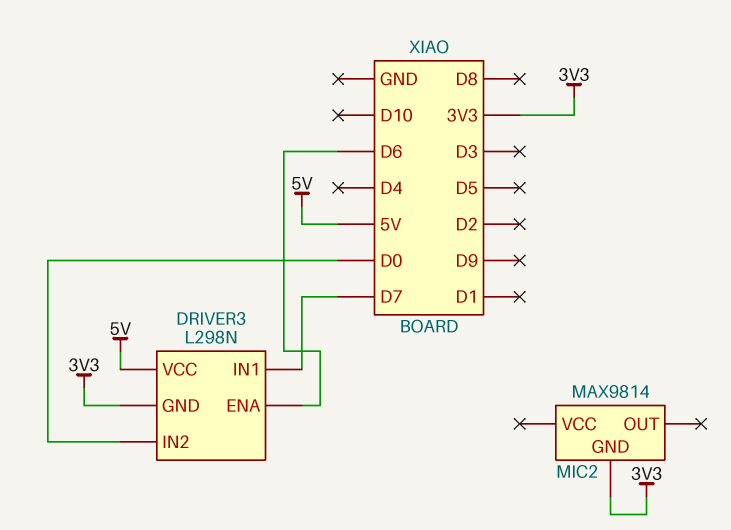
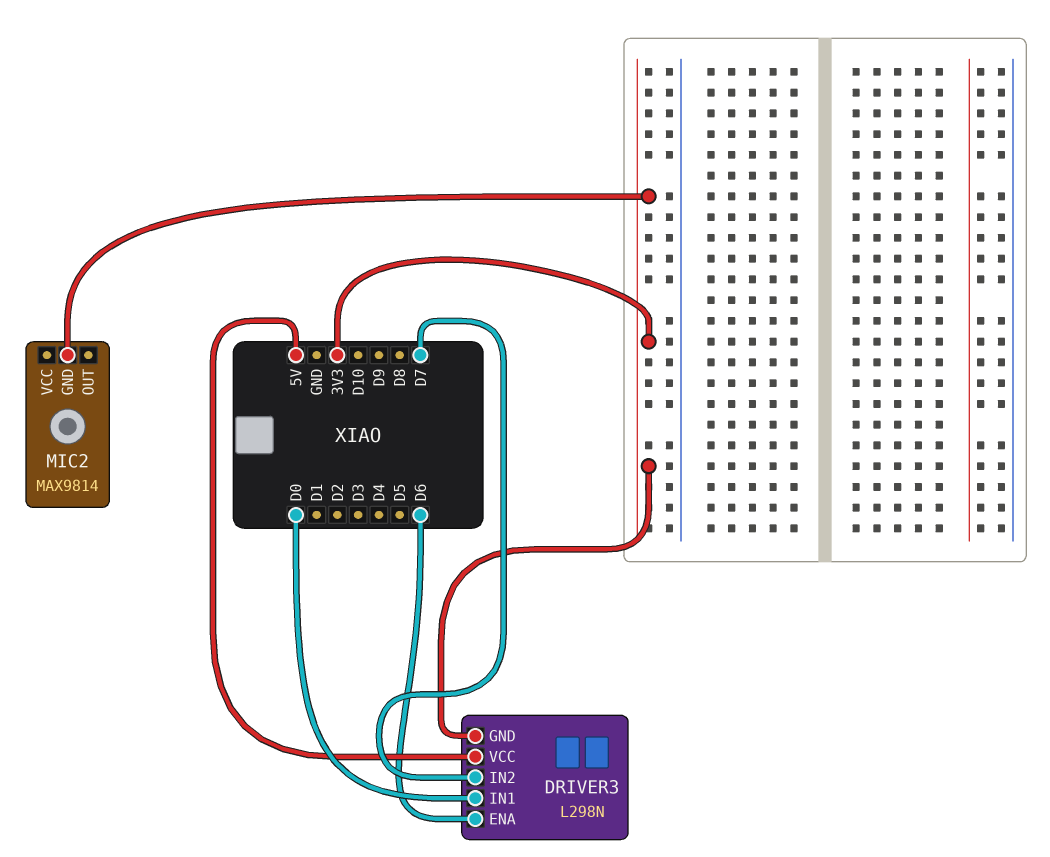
DRIVER3 pin IN1: D7 -> D0
DRIVER3 pin IN2: D0 -> D7

